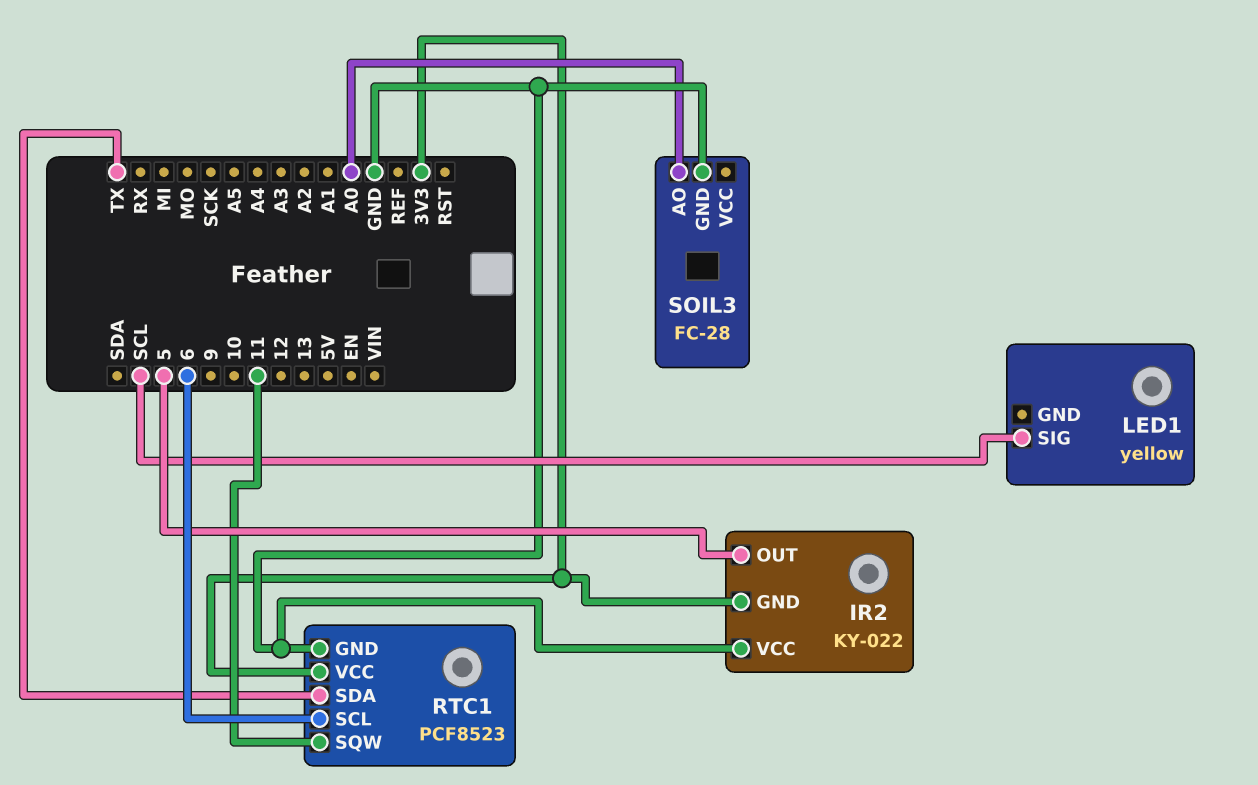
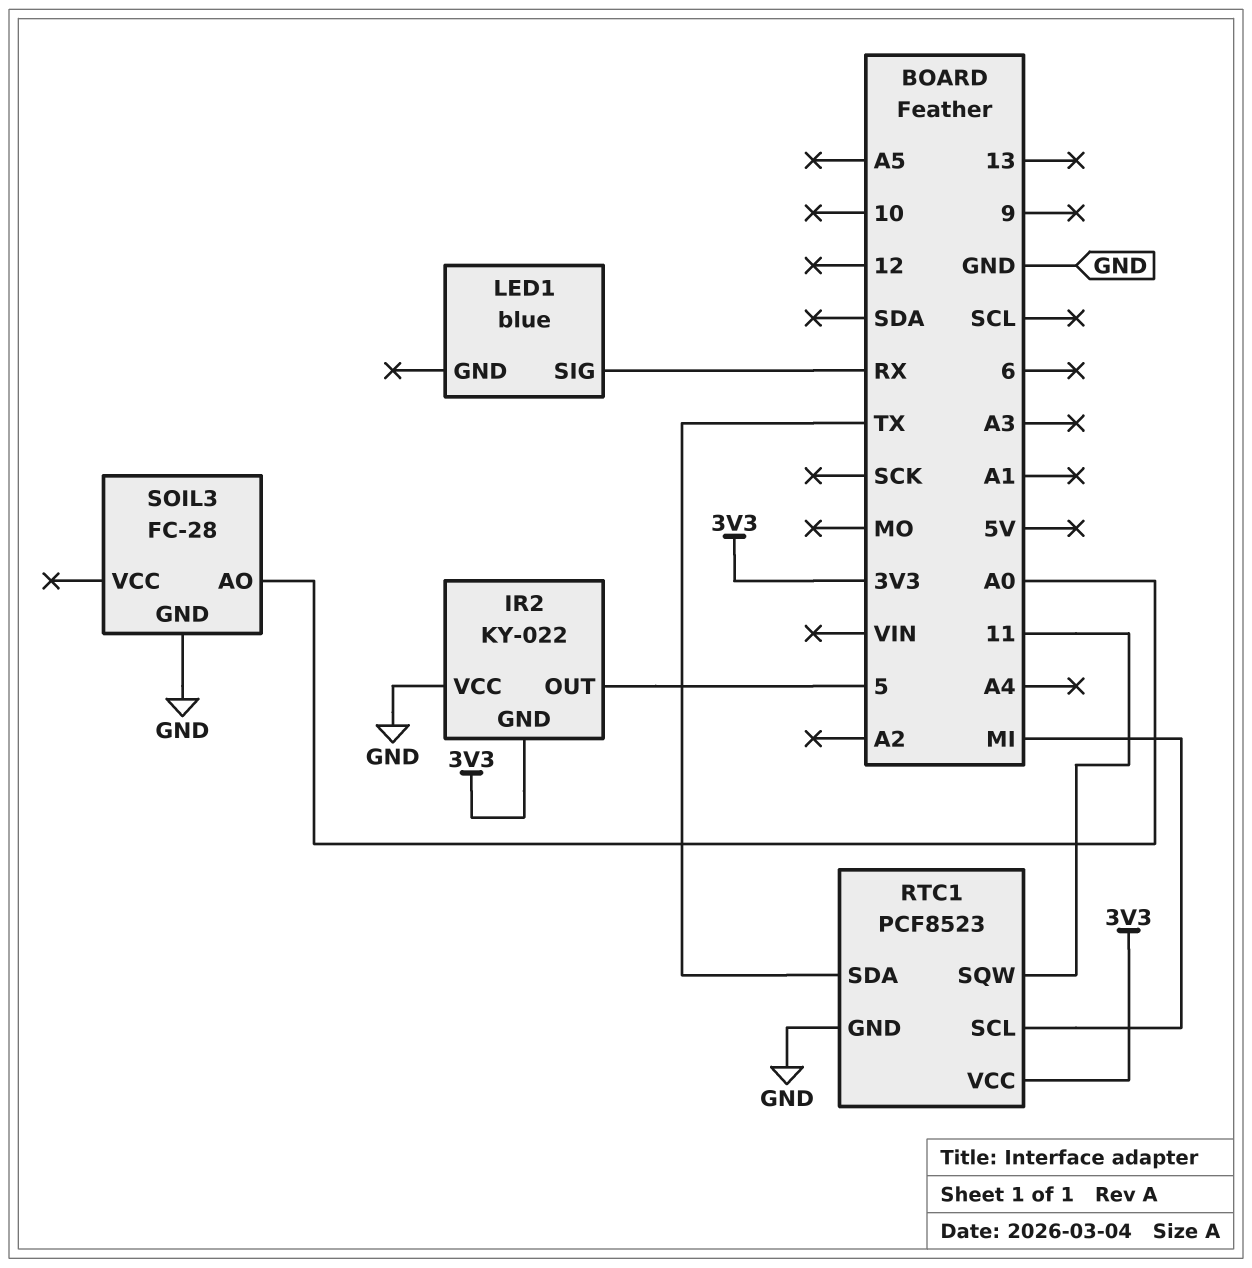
LED1: yellow -> blue
LED1 pin SIG: SCL -> RX
RTC1 pin SCL: 6 -> MI

